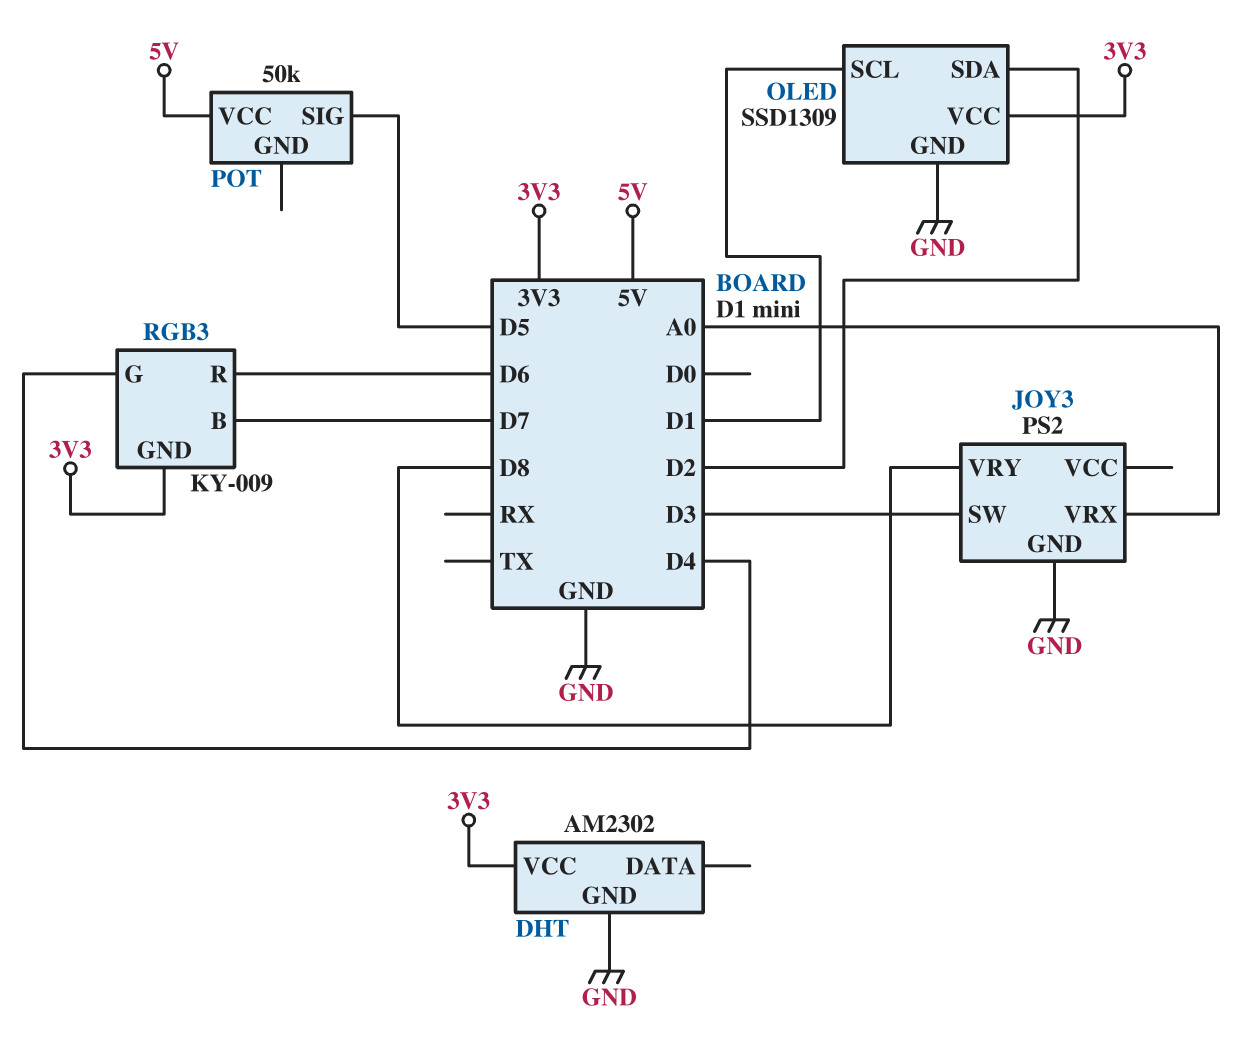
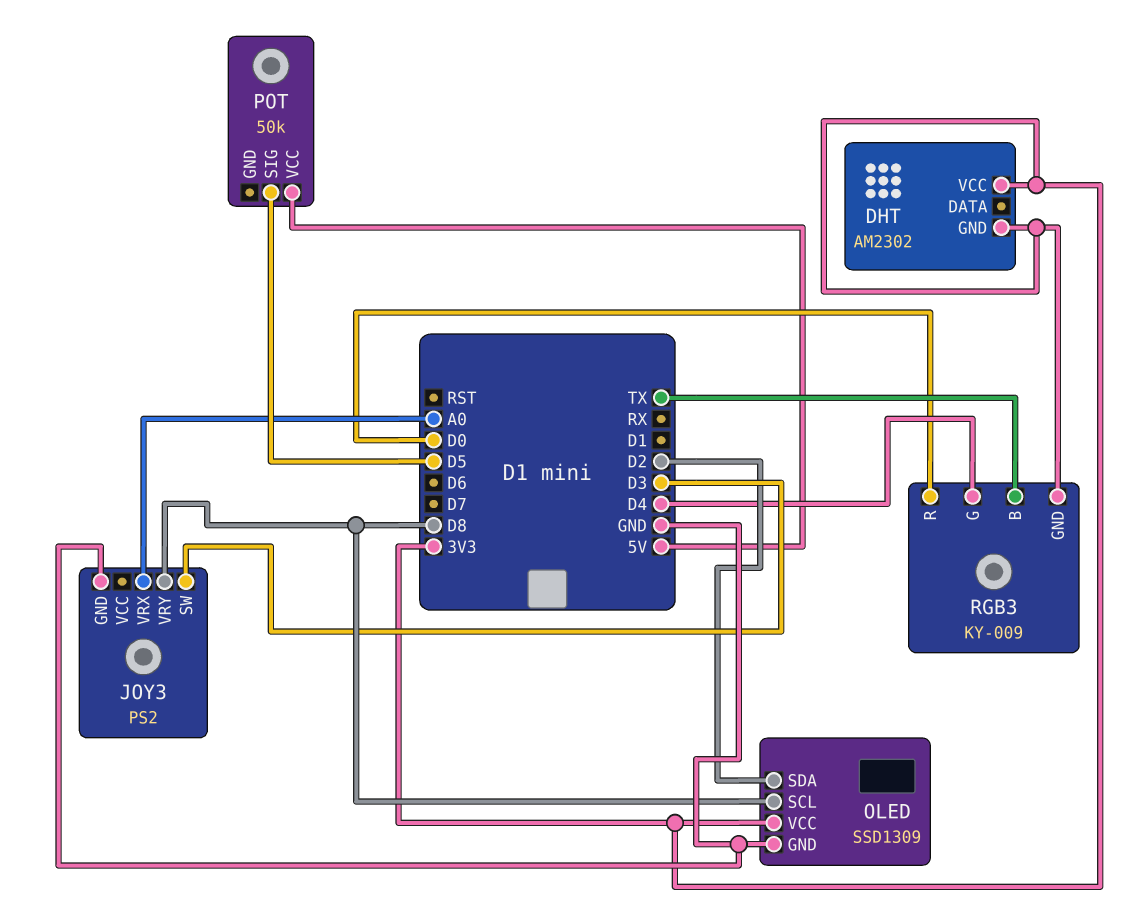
DHT pin GND: GND -> 3V3
OLED pin SCL: D1 -> D8
RGB3 pin B: D7 -> TX
RGB3 pin R: D6 -> D0

